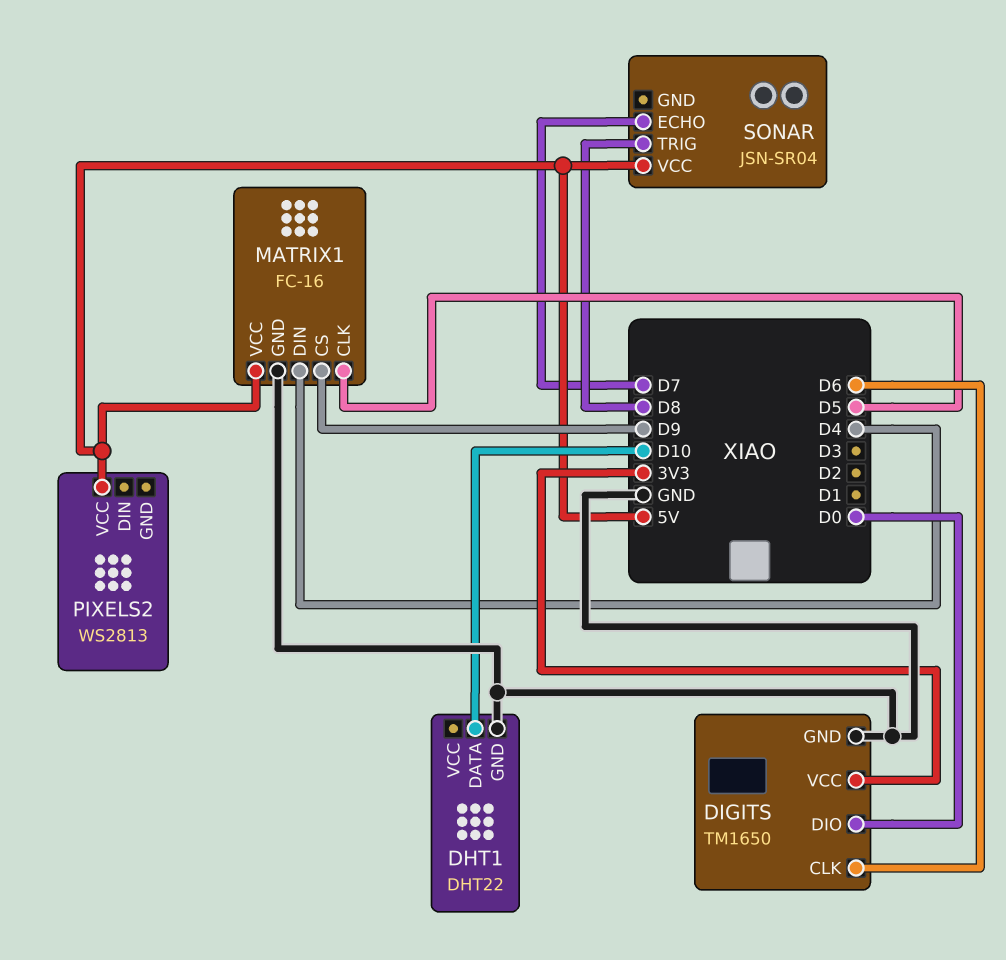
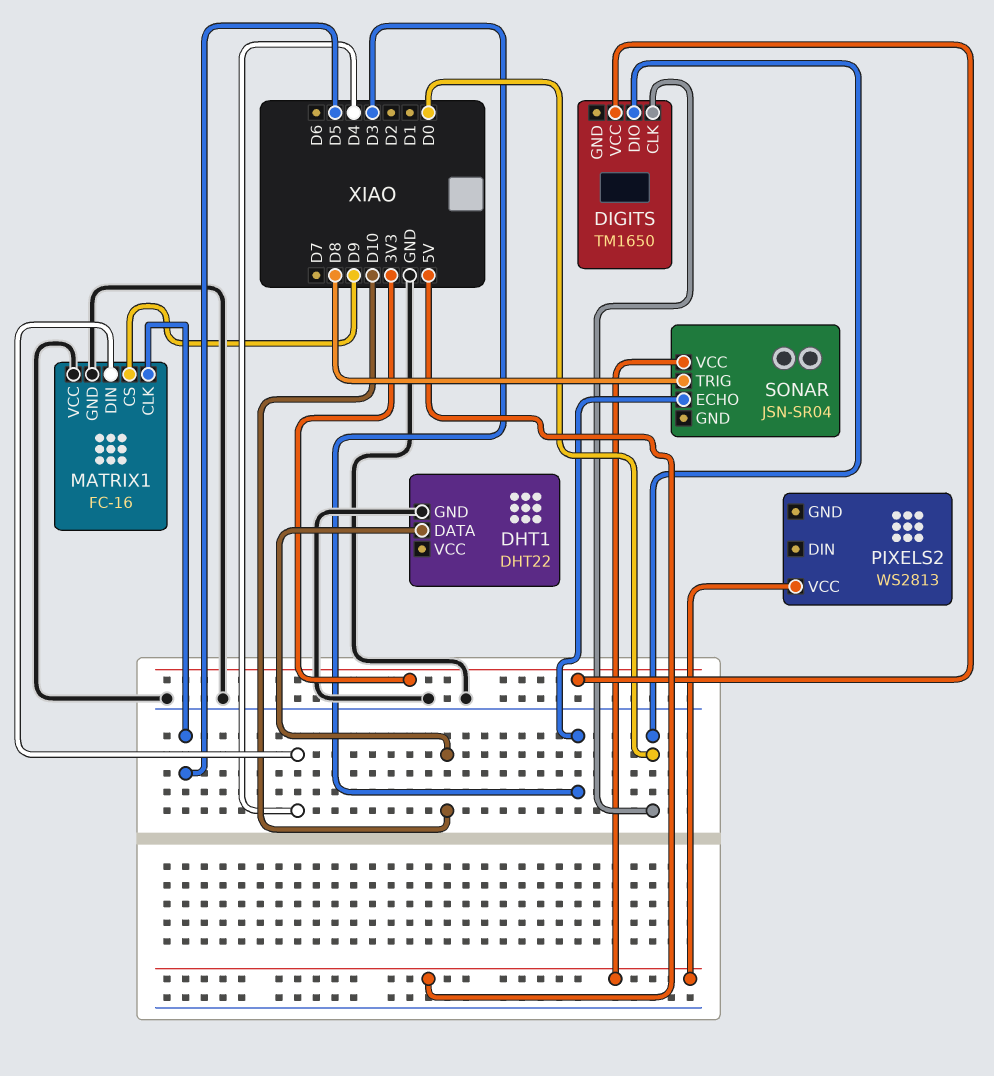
DIGITS pin CLK: D6 -> D0
DIGITS pin GND: GND -> none
MATRIX1 pin VCC: 5V -> GND
SONAR pin ECHO: D7 -> D3

